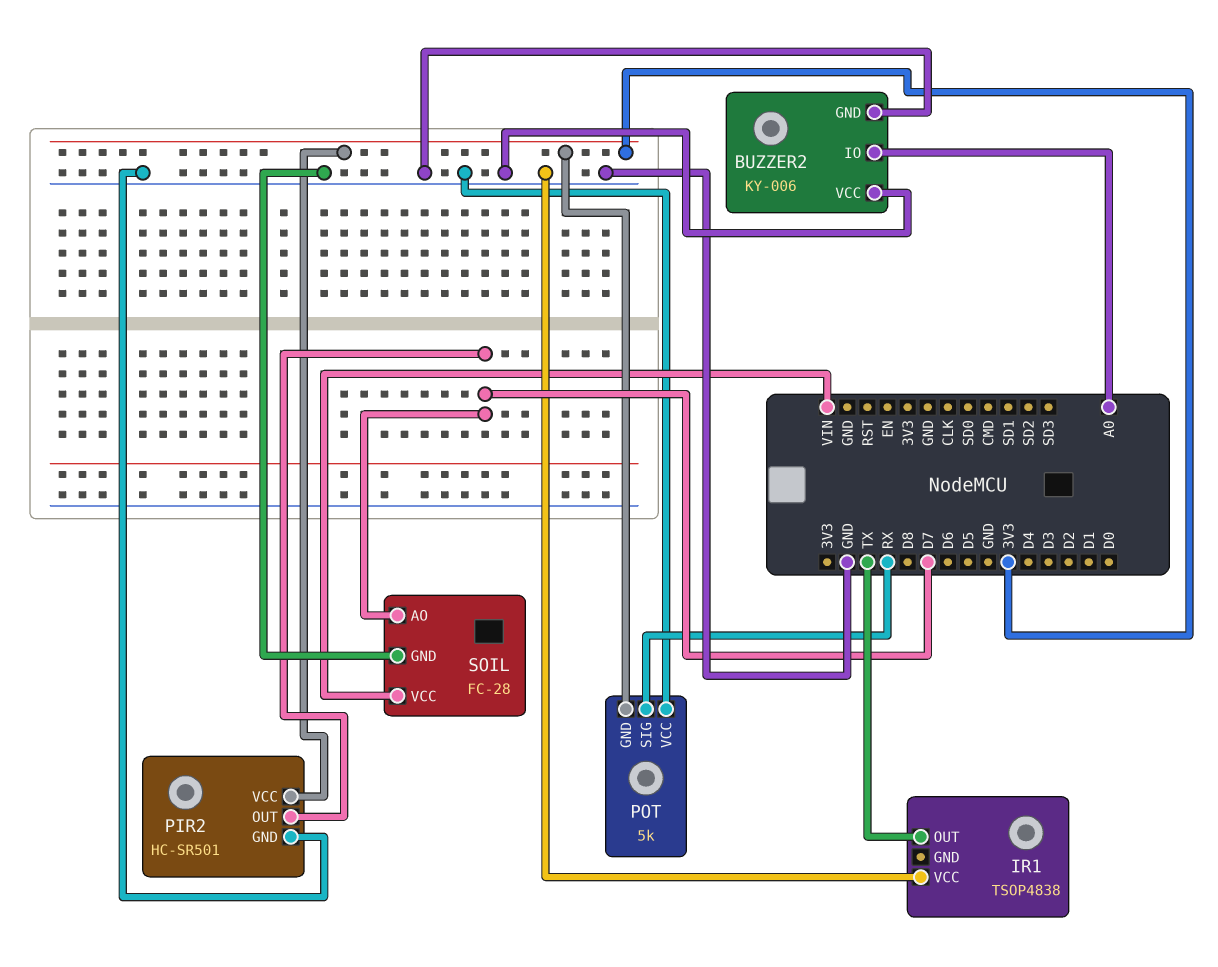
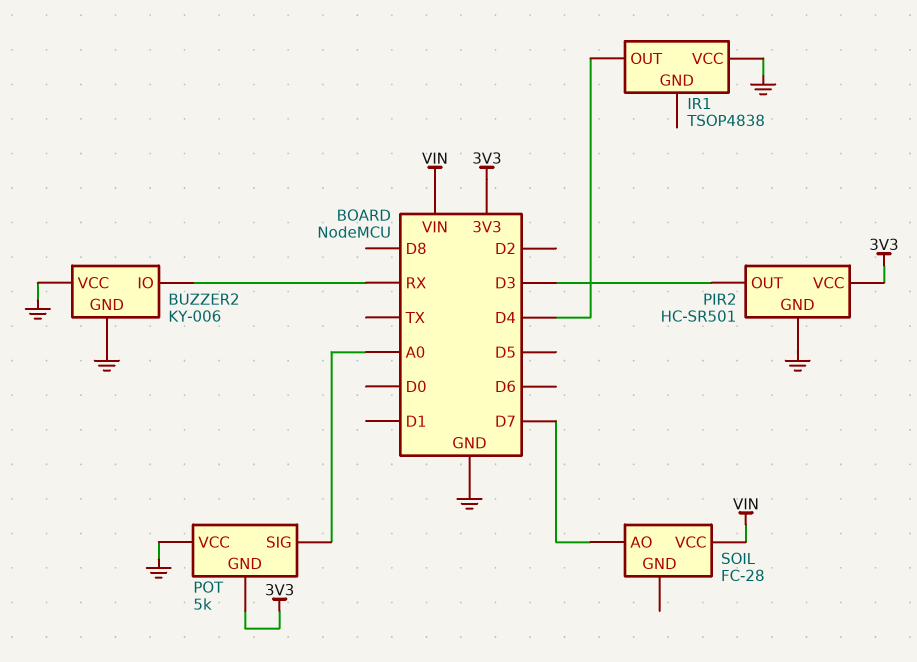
BUZZER2 pin IO: A0 -> RX
IR1 pin OUT: TX -> D4
PIR2 pin OUT: D7 -> D3
POT pin SIG: RX -> A0
SOIL pin GND: GND -> none

